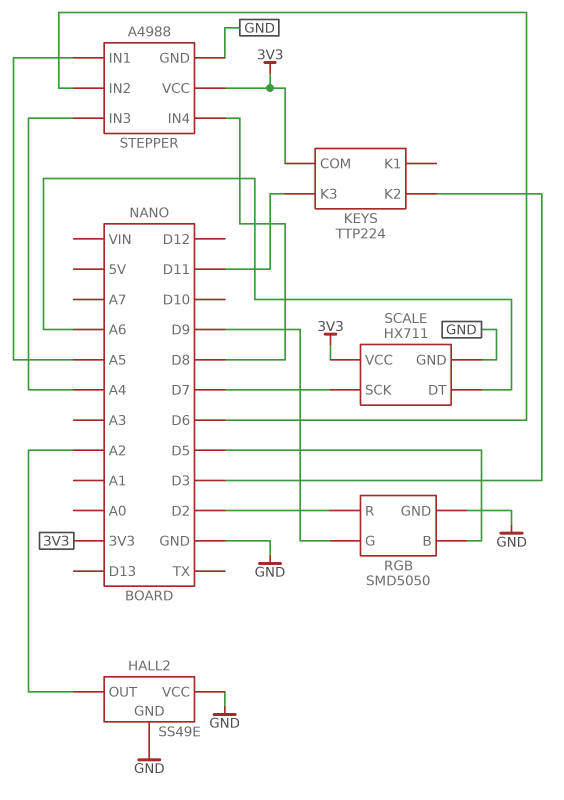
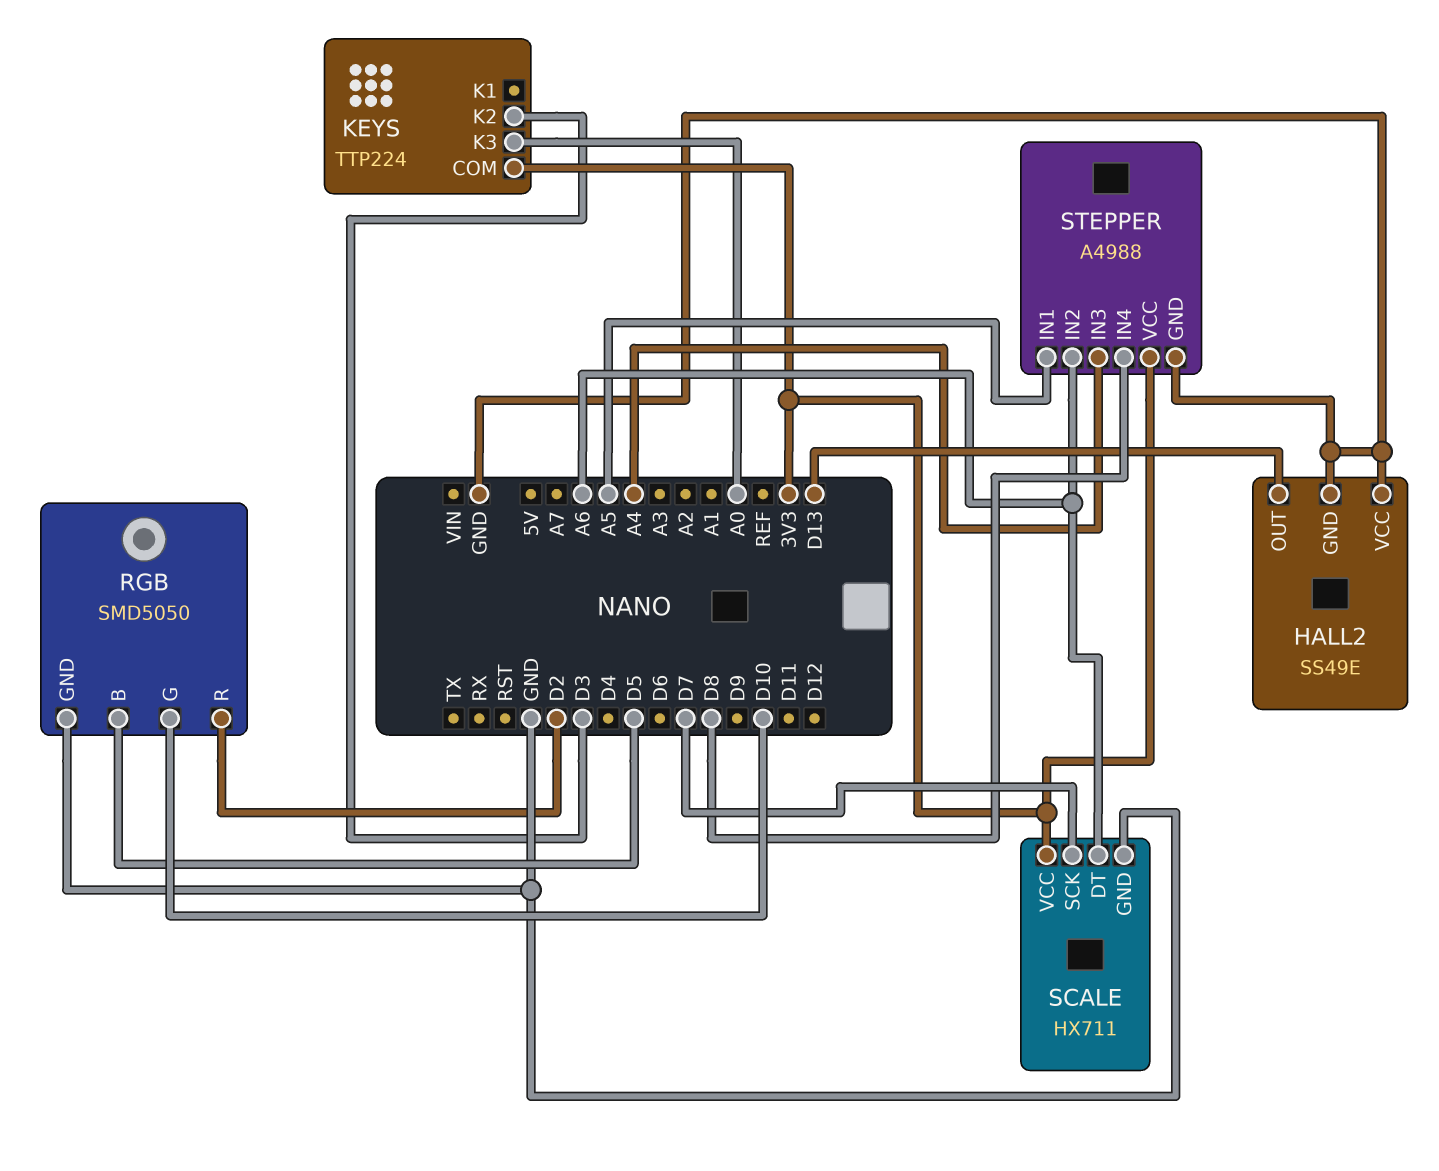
HALL2 pin OUT: A2 -> D13
KEYS pin K3: D11 -> A0
RGB pin G: D9 -> D10
STEPPER pin IN2: D6 -> A6

